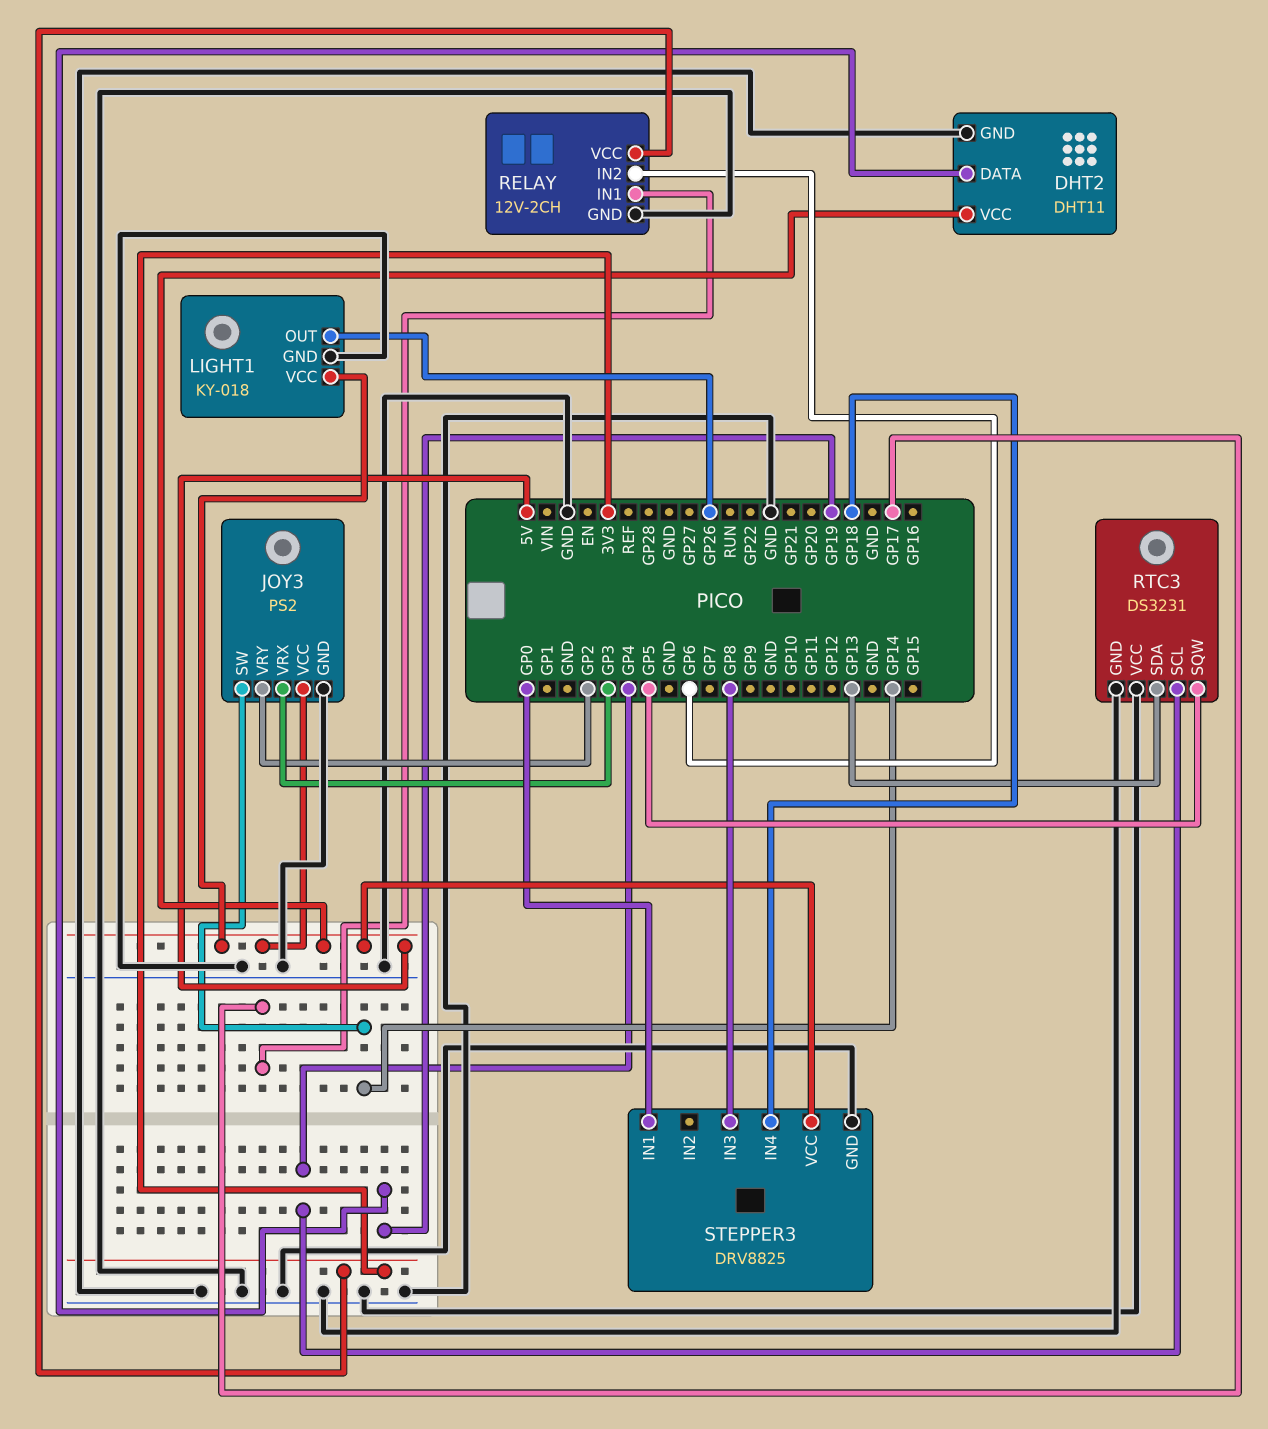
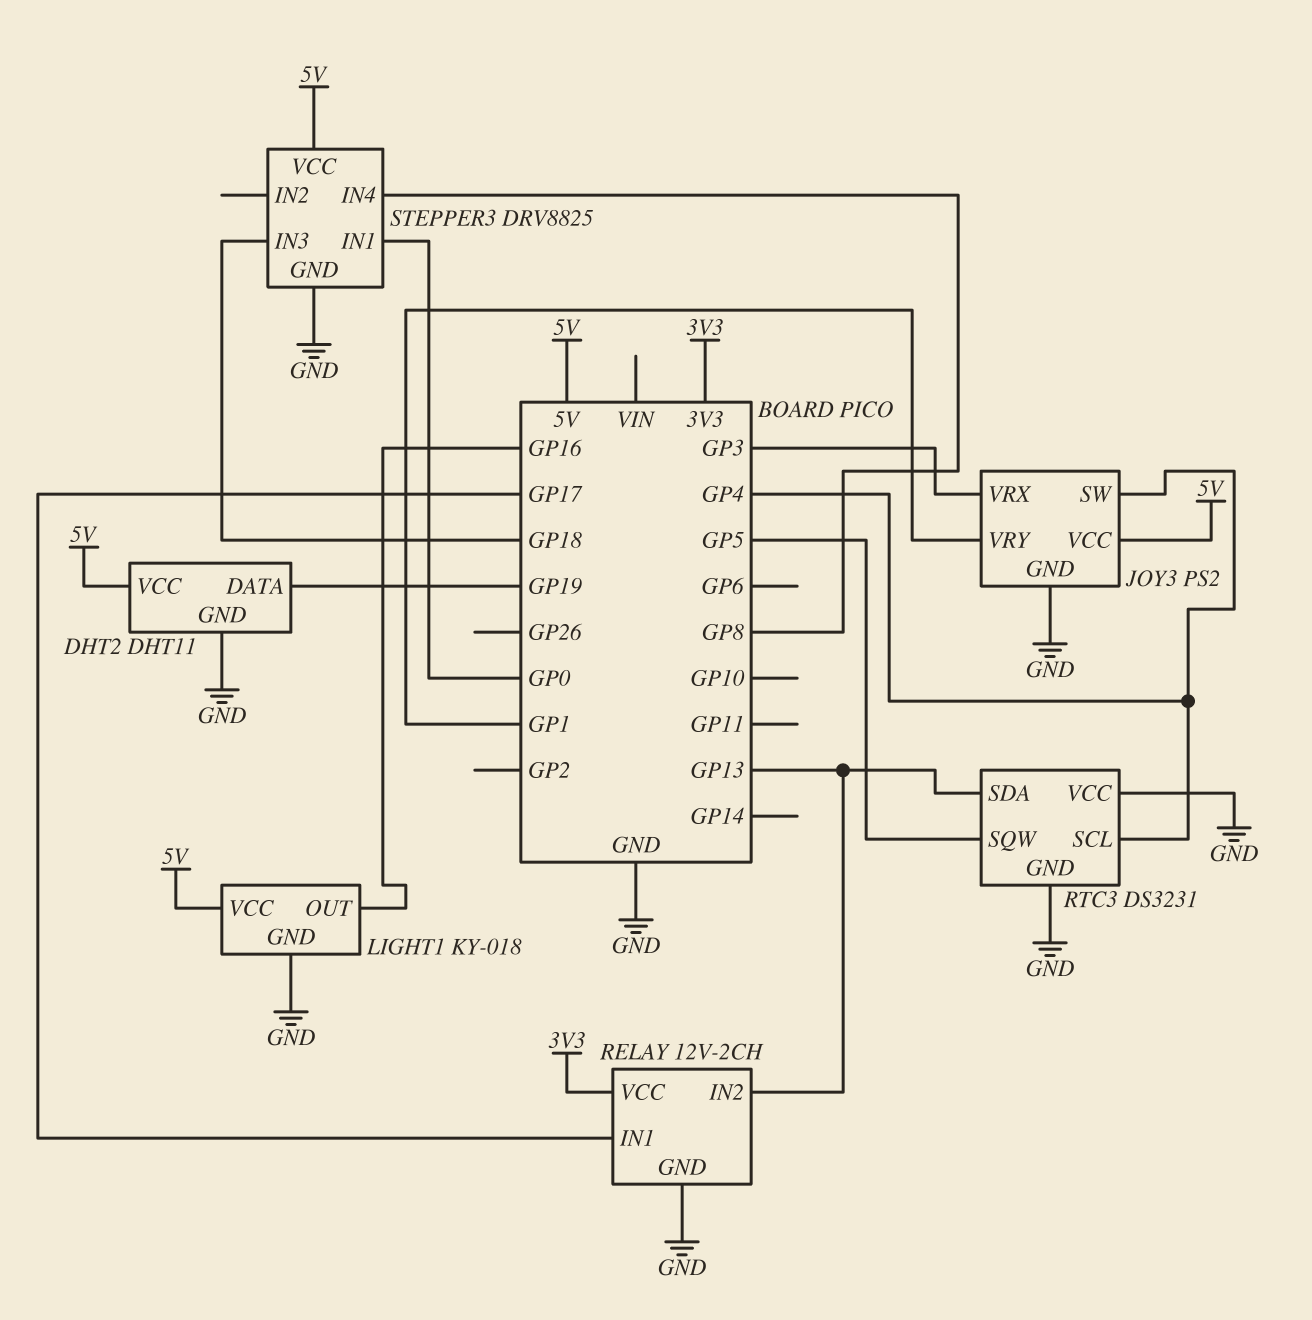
JOY3 pin SW: GP14 -> GP4
JOY3 pin VRY: GP2 -> GP1
LIGHT1 pin OUT: GP26 -> GP16
RELAY pin IN2: GP6 -> GP13
STEPPER3 pin IN3: GP8 -> GP18
STEPPER3 pin IN4: GP18 -> GP8

